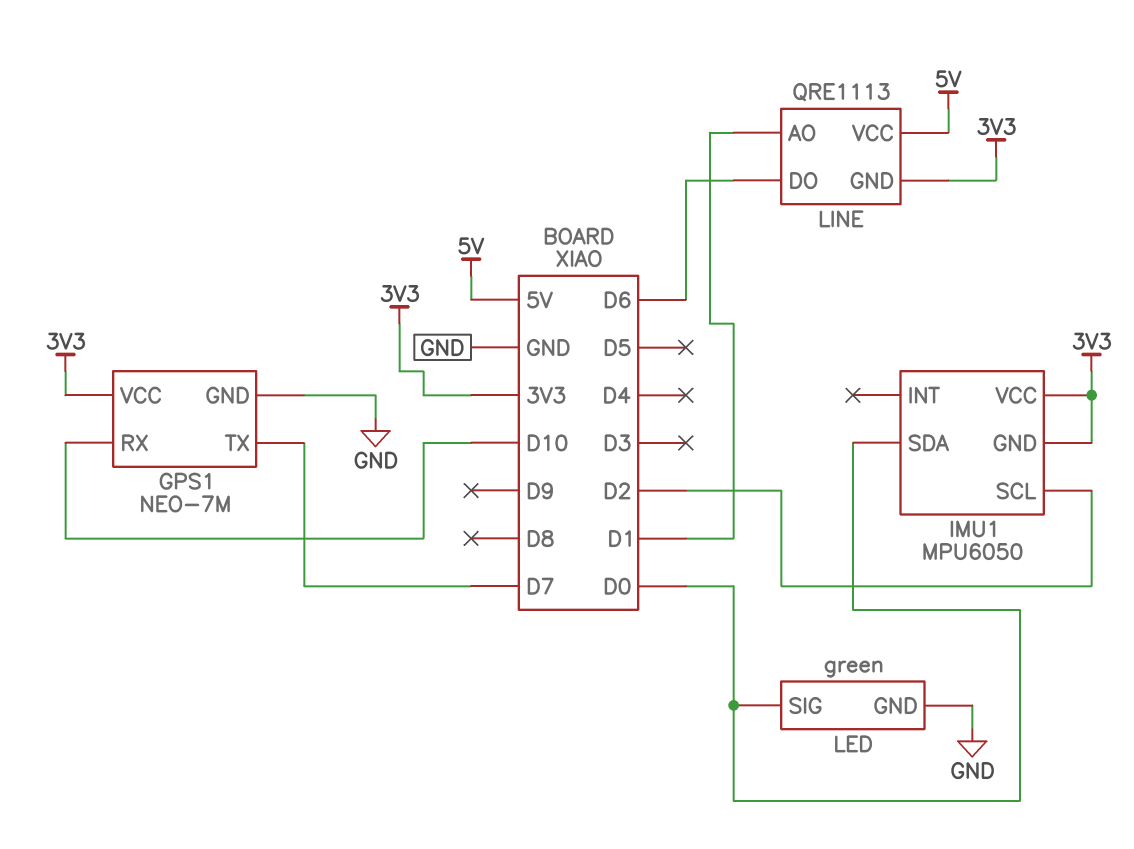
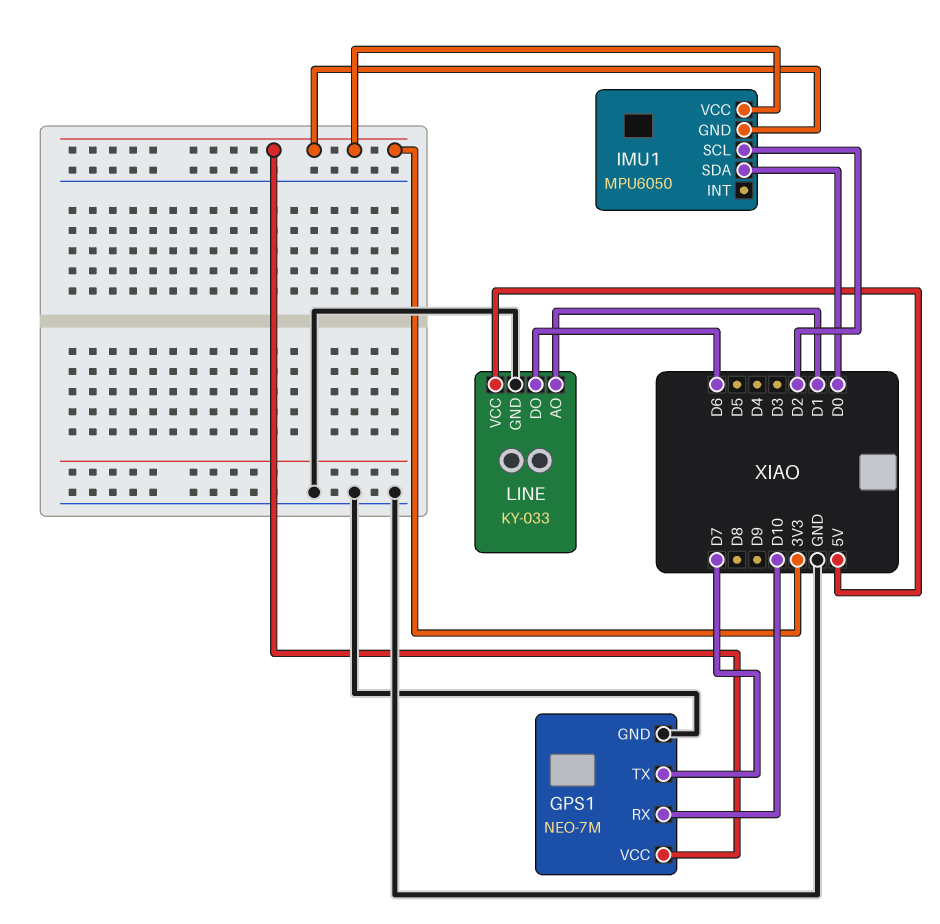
LED: green -> none
LED pin GND: GND -> none
LED pin SIG: D0 -> none
LINE: QRE1113 -> KY-033
LINE pin GND: 3V3 -> GND

